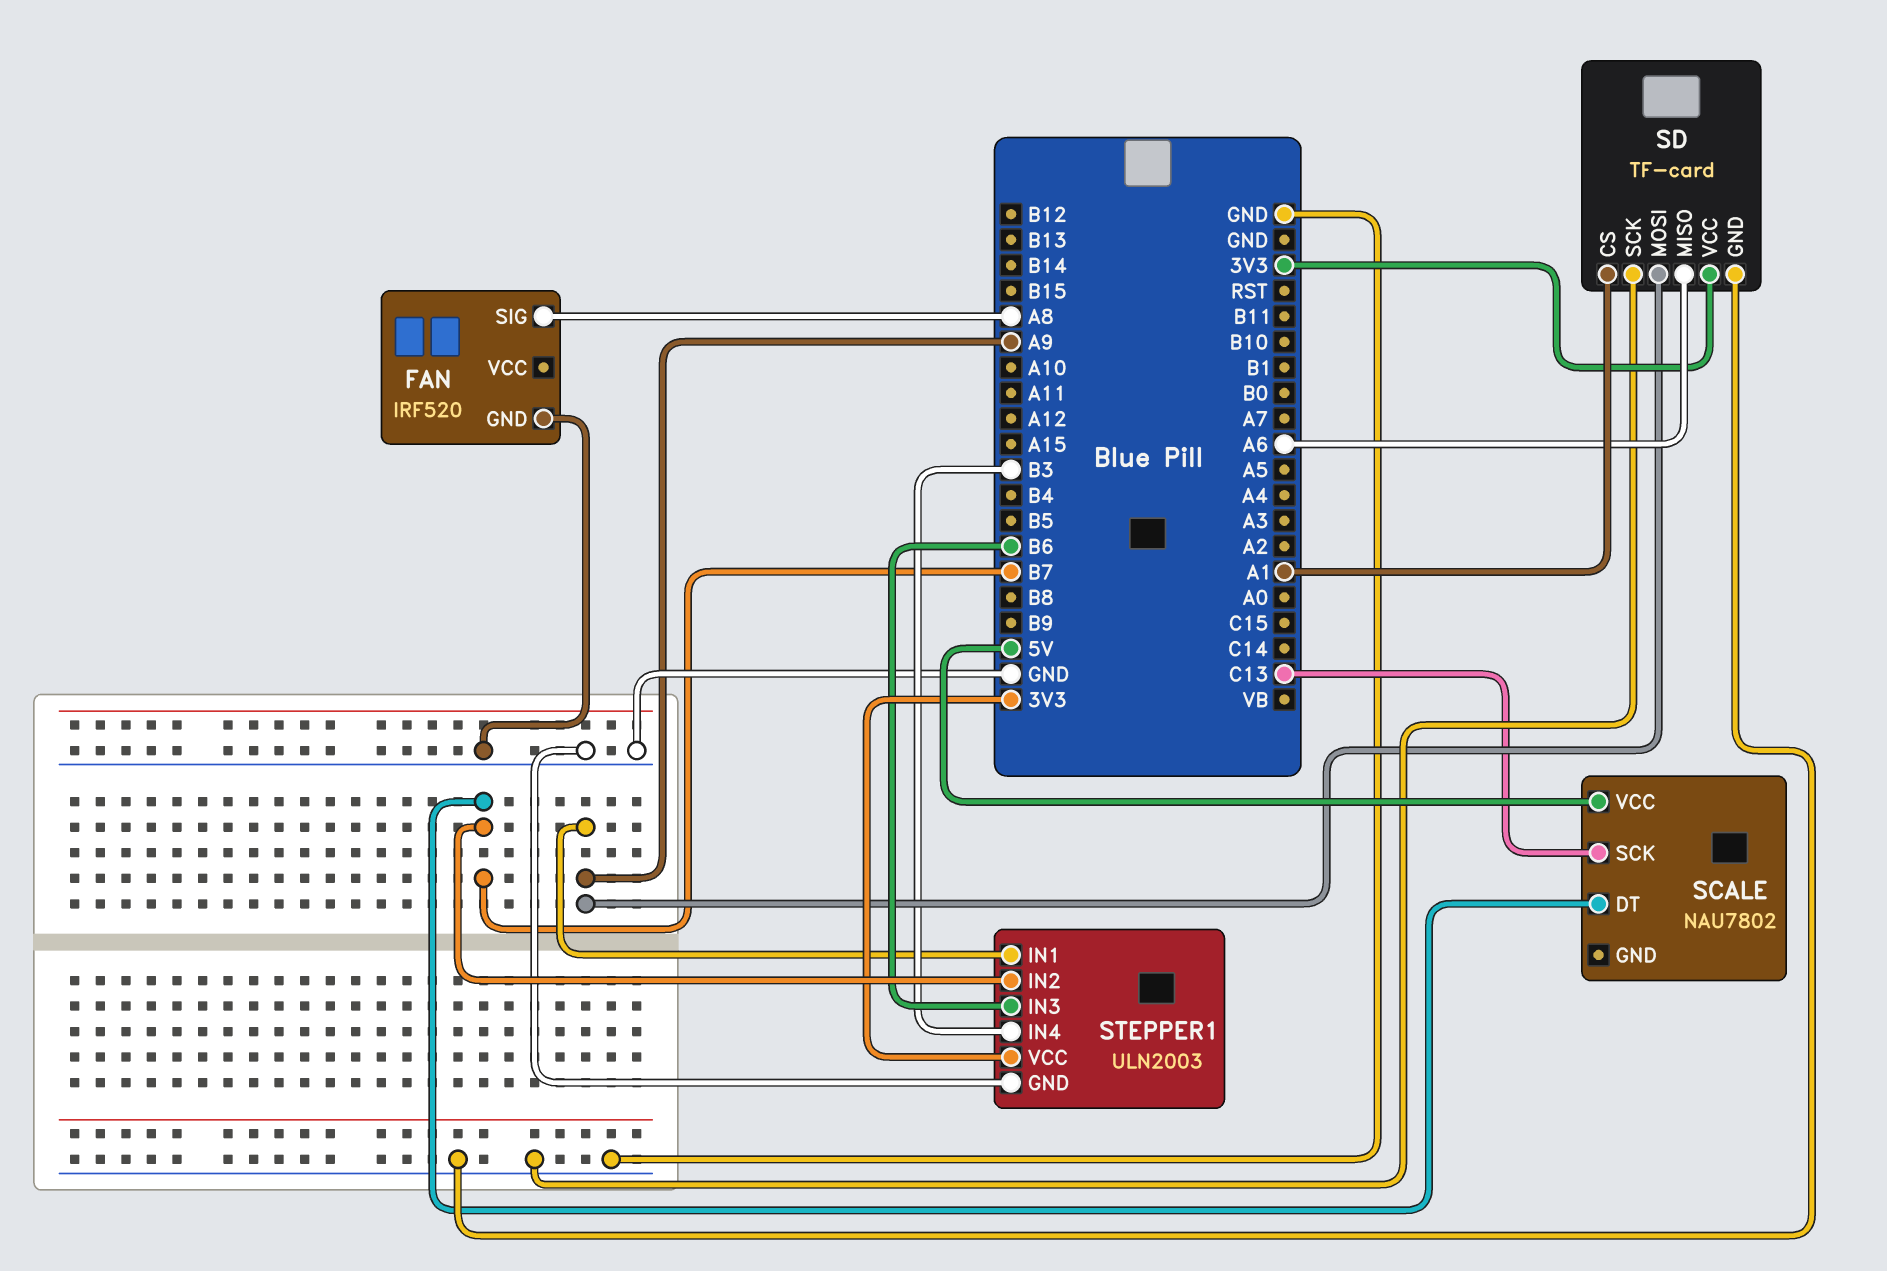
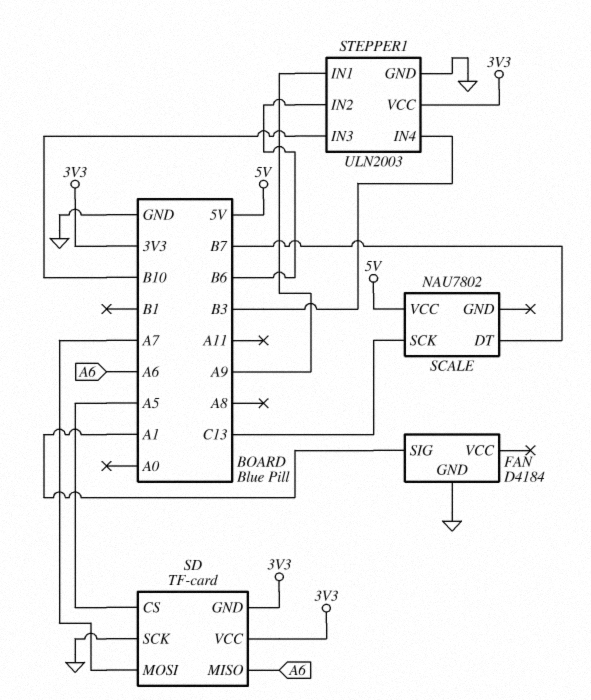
FAN: IRF520 -> D4184
FAN pin SIG: A8 -> A1
SD pin CS: A1 -> A5
SD pin GND: GND -> 3V3
SD pin MOSI: A9 -> A7
STEPPER1 pin IN2: B7 -> B6
STEPPER1 pin IN3: B6 -> B10

